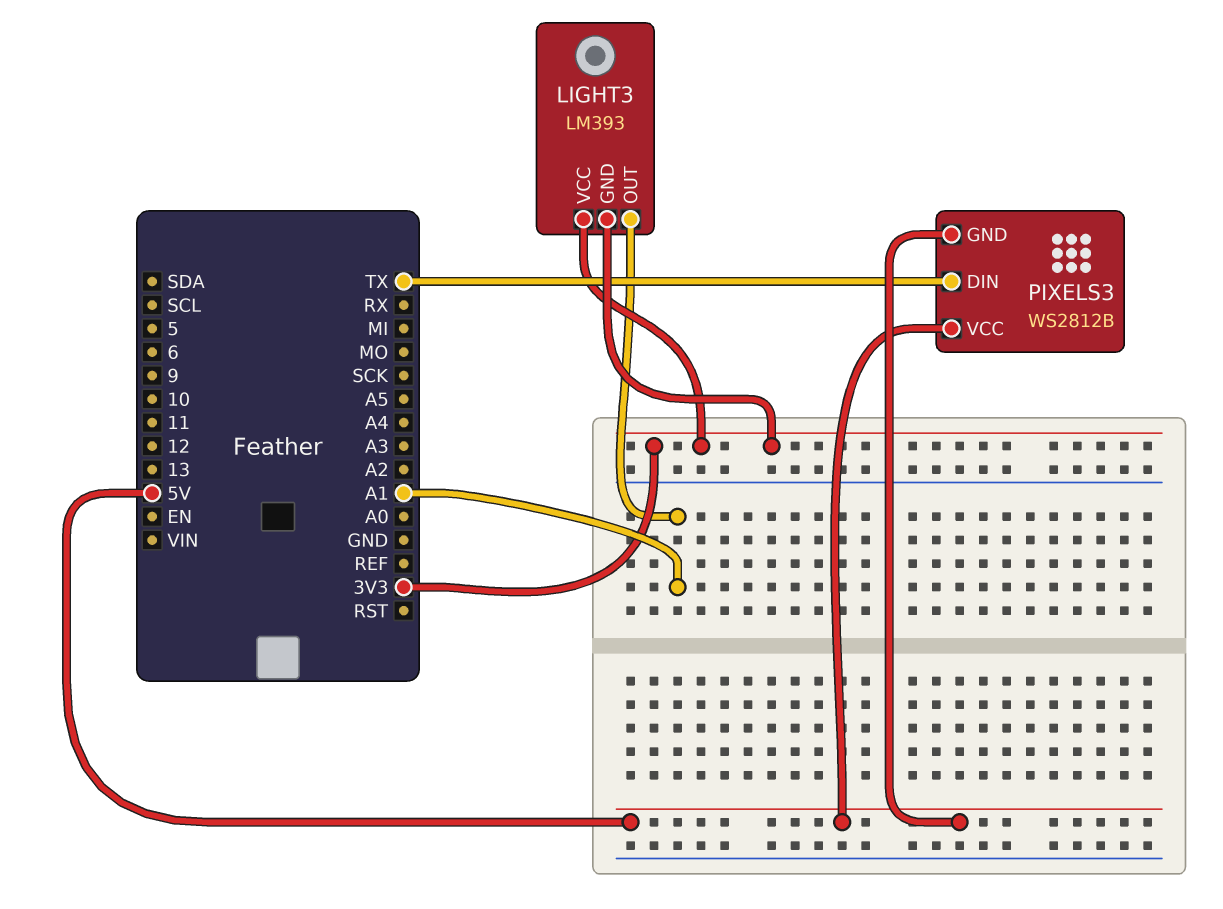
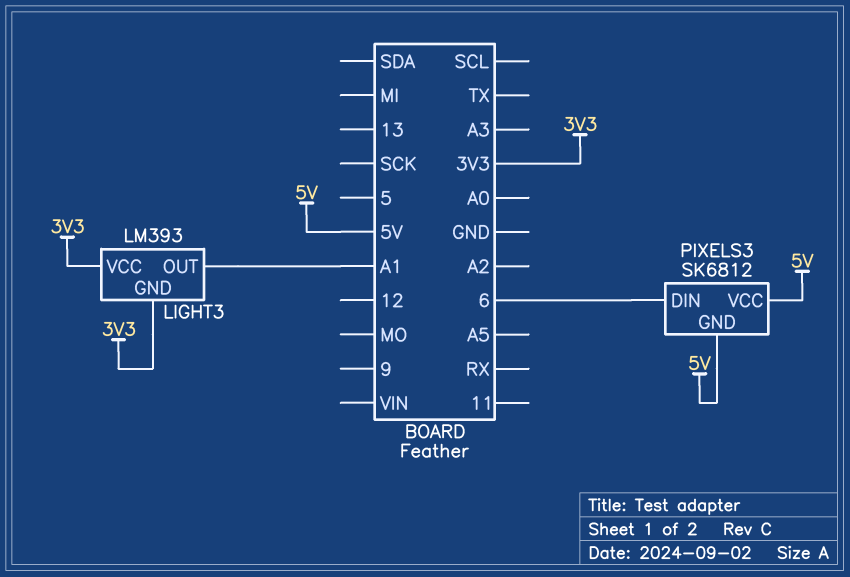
PIXELS3: WS2812B -> SK6812
PIXELS3 pin DIN: TX -> 6

